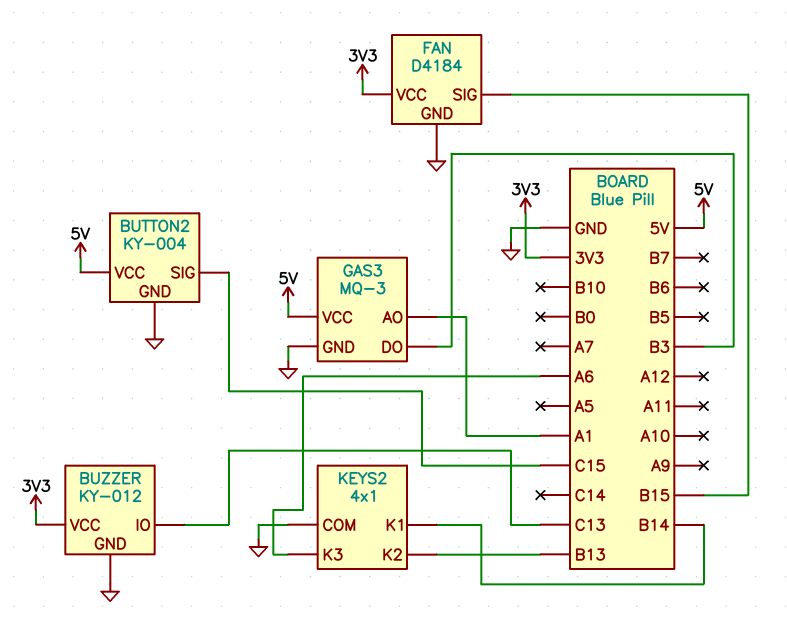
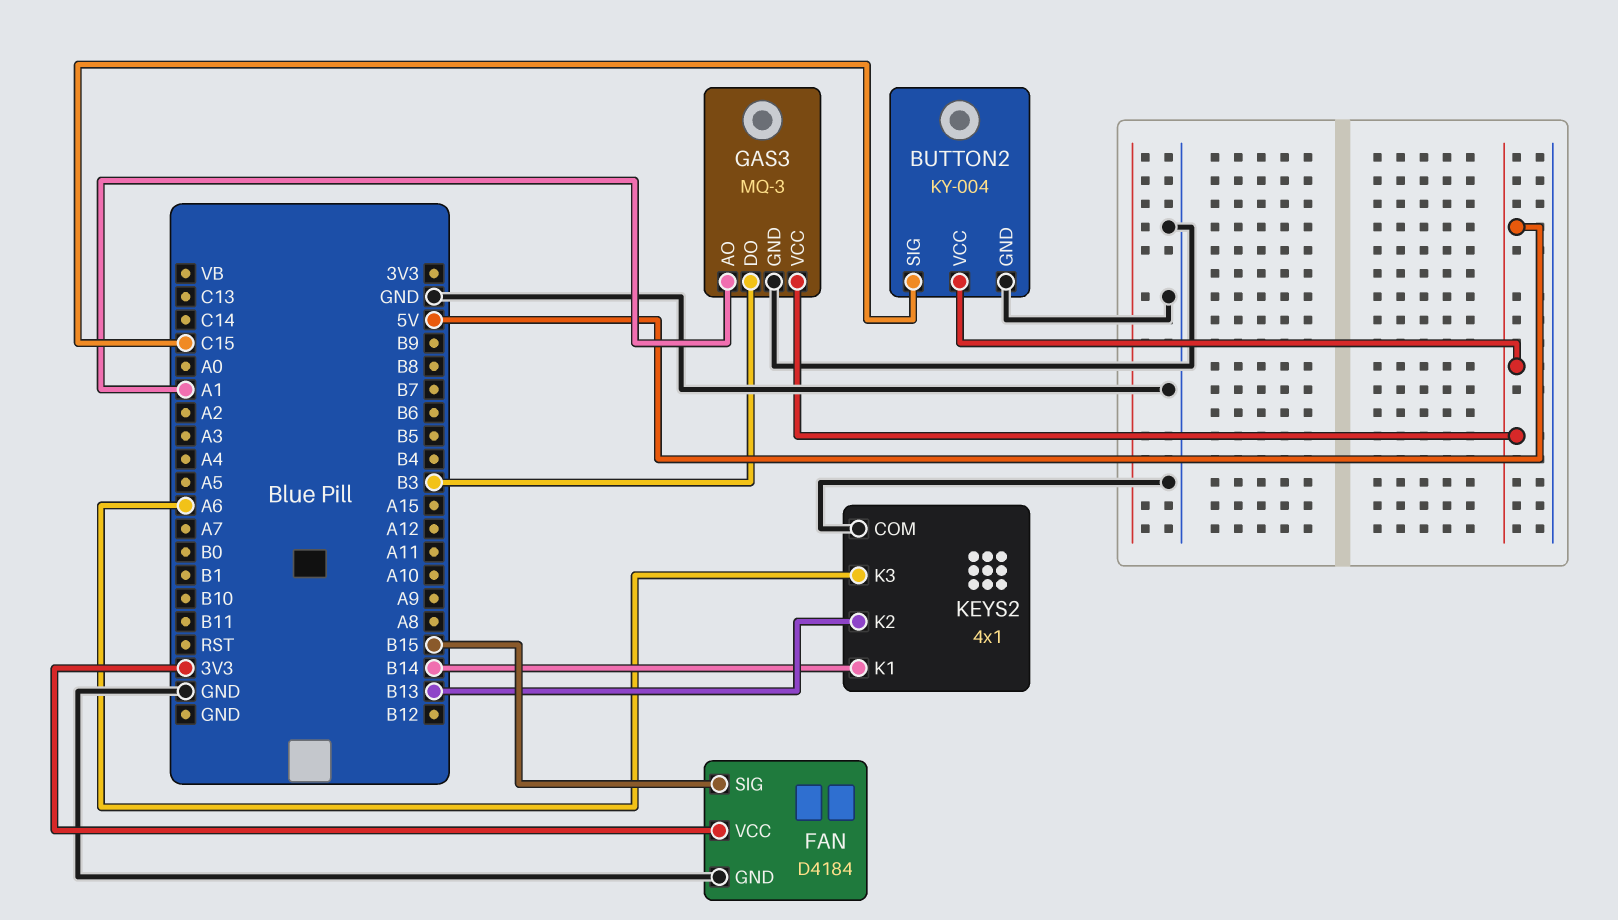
BUZZER: KY-012 -> none
BUZZER pin GND: GND -> none
BUZZER pin IO: C13 -> none
BUZZER pin VCC: 3V3 -> none

